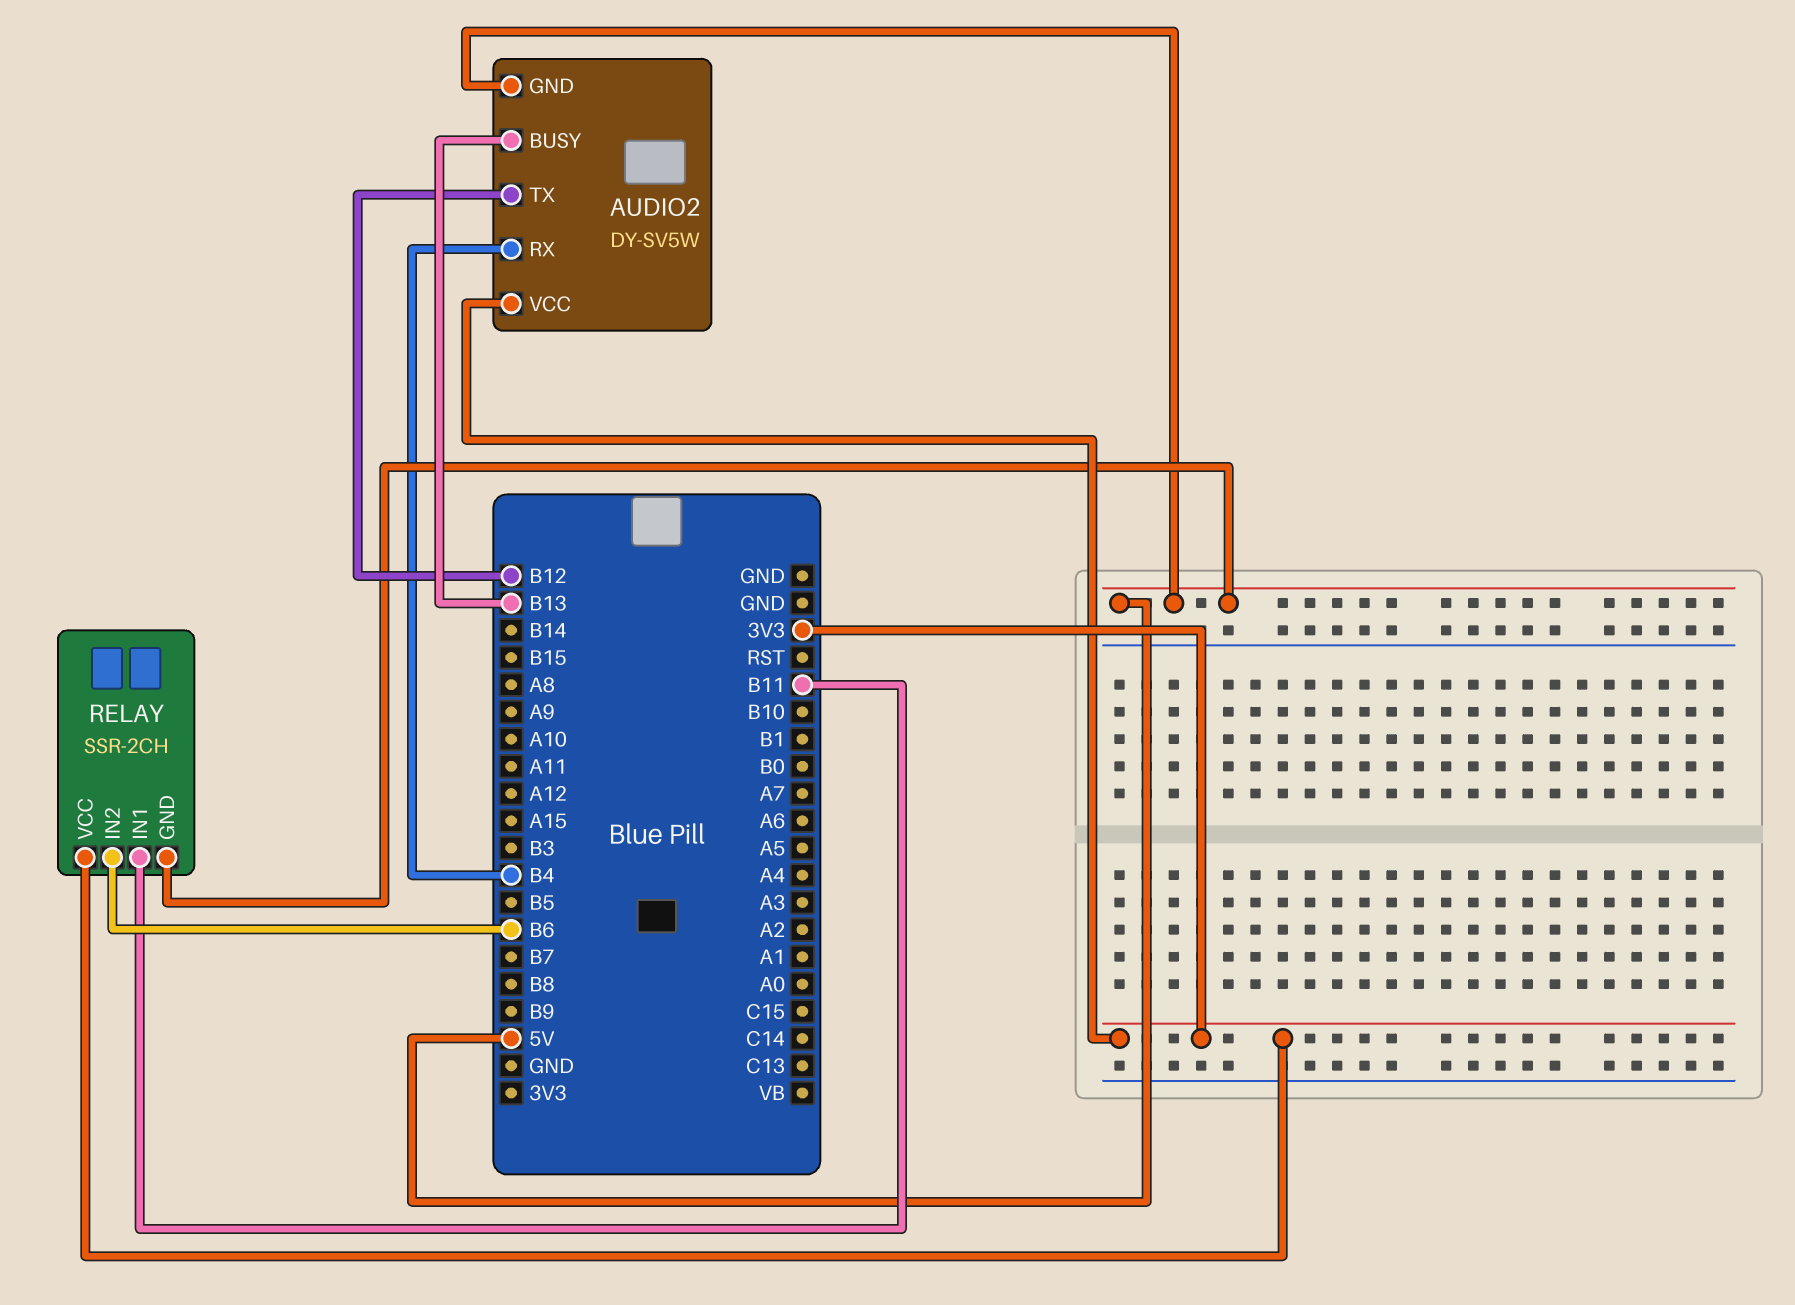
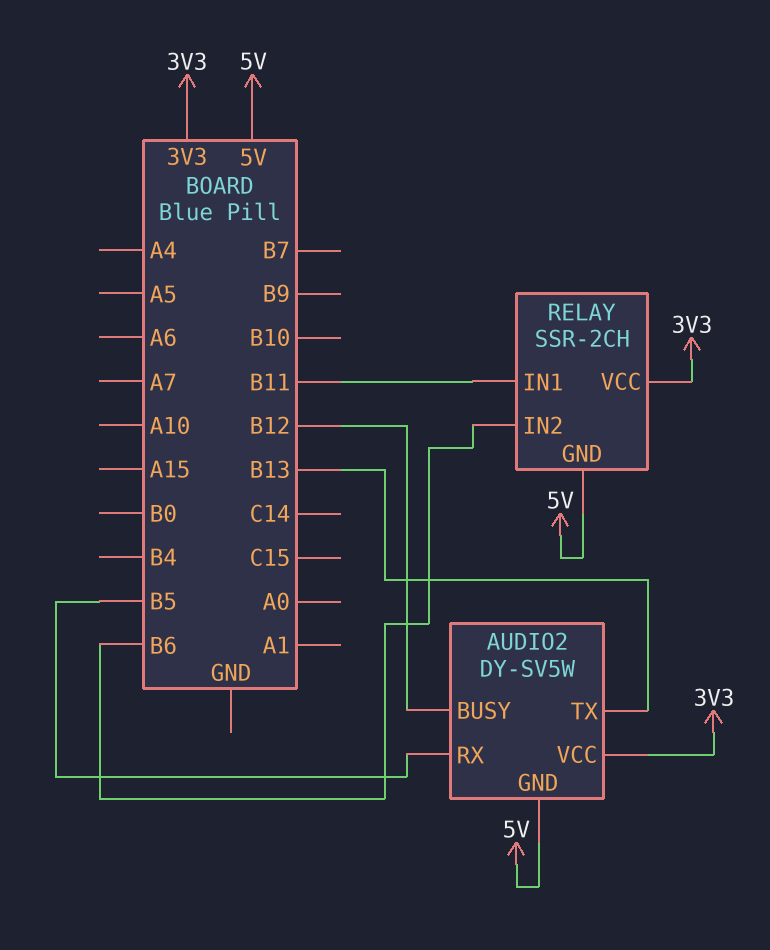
AUDIO2 pin BUSY: B13 -> B12
AUDIO2 pin RX: B4 -> B5
AUDIO2 pin TX: B12 -> B13

